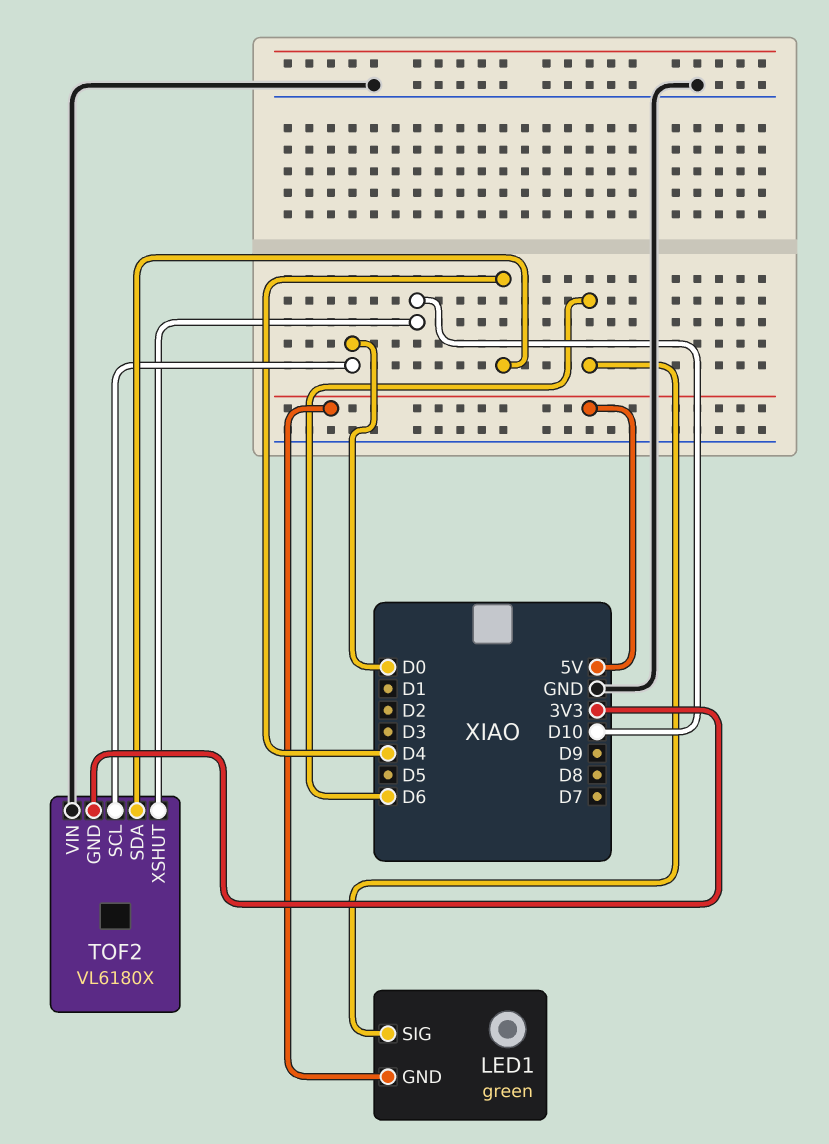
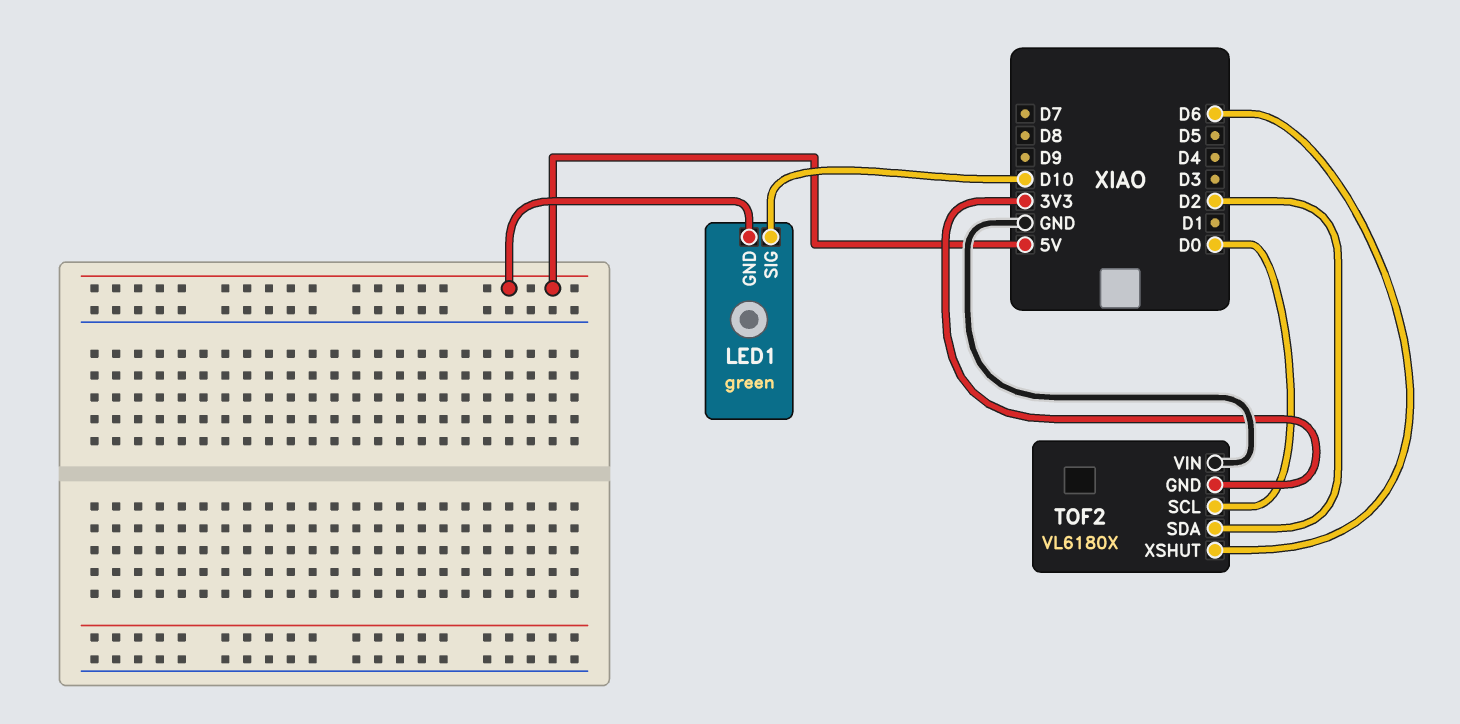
LED1 pin SIG: D6 -> D10
TOF2 pin SDA: D4 -> D2
TOF2 pin XSHUT: D10 -> D6

